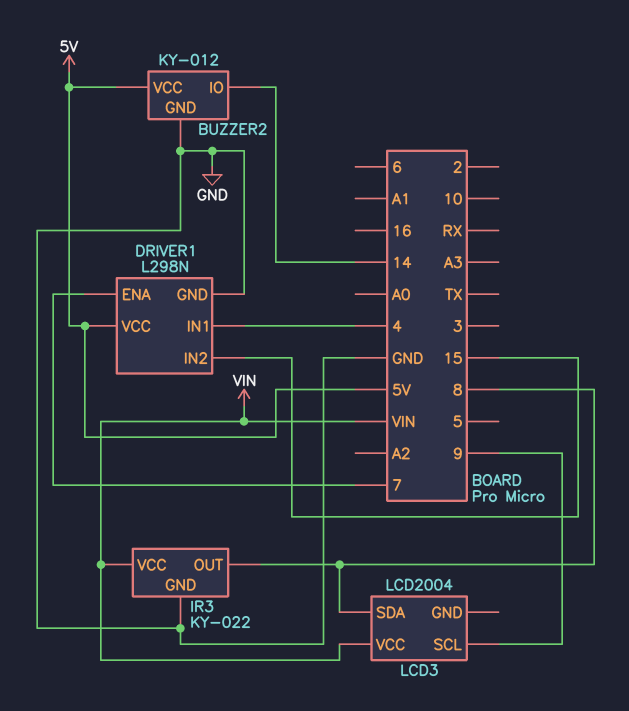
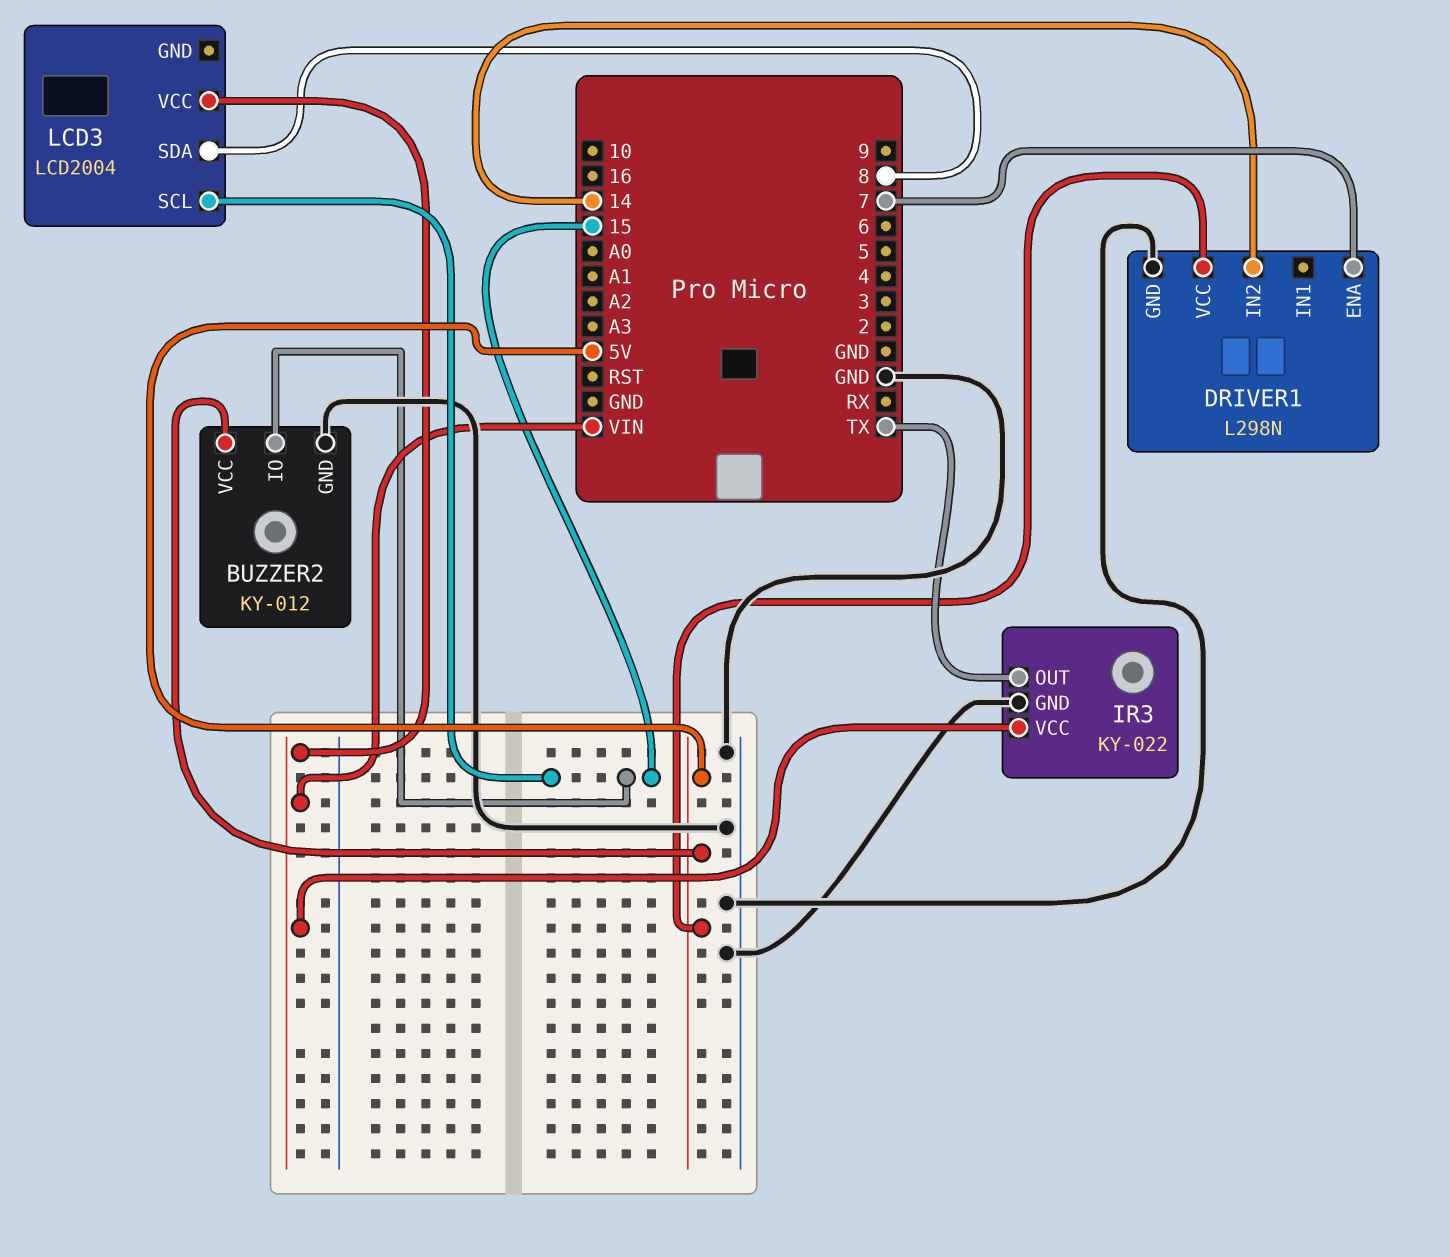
BUZZER2 pin IO: 14 -> 15
DRIVER1 pin IN1: 4 -> none
DRIVER1 pin IN2: 15 -> 14
IR3 pin OUT: 8 -> TX
LCD3 pin SCL: 9 -> 15

